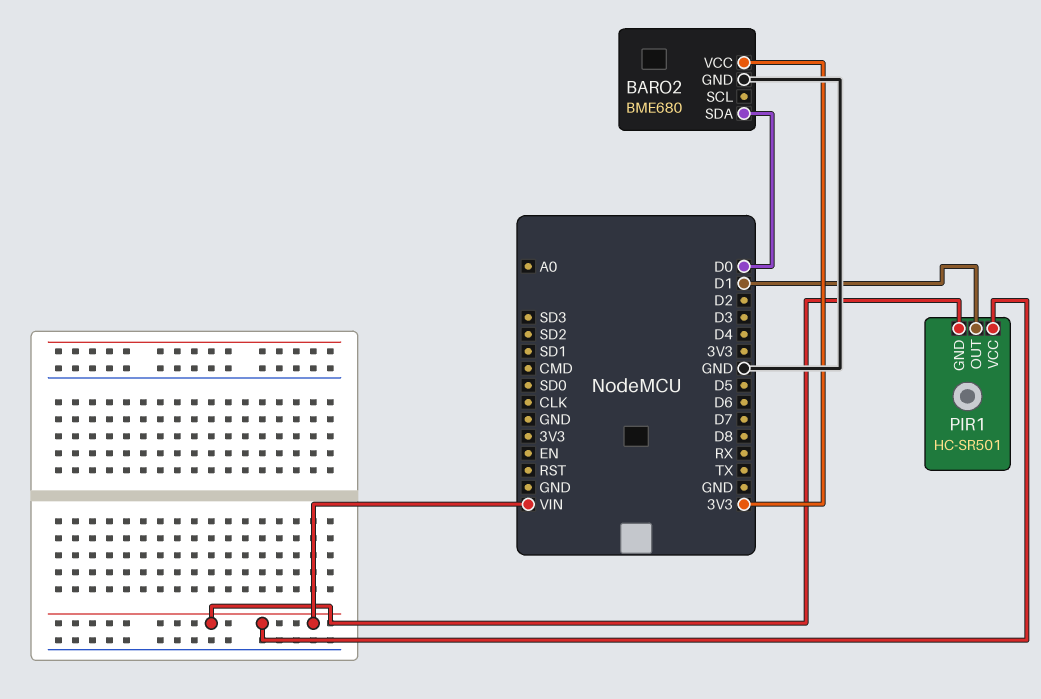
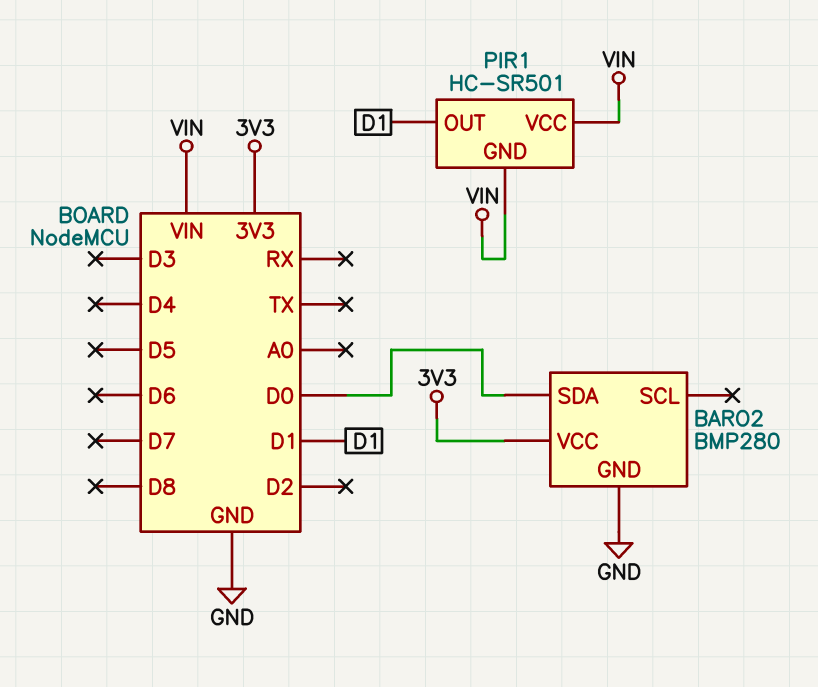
BARO2: BME680 -> BMP280

